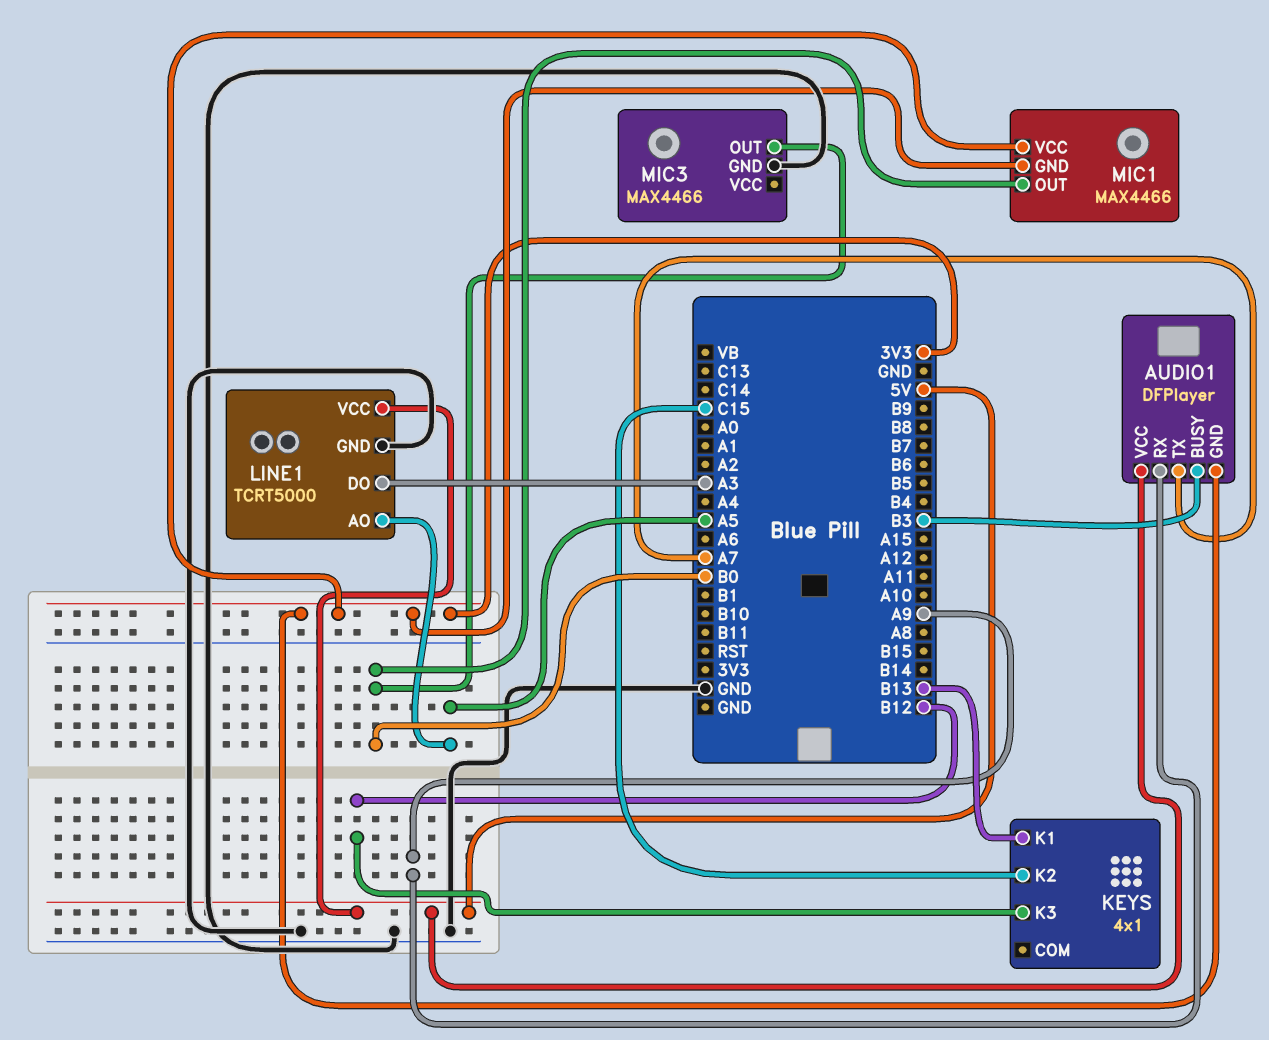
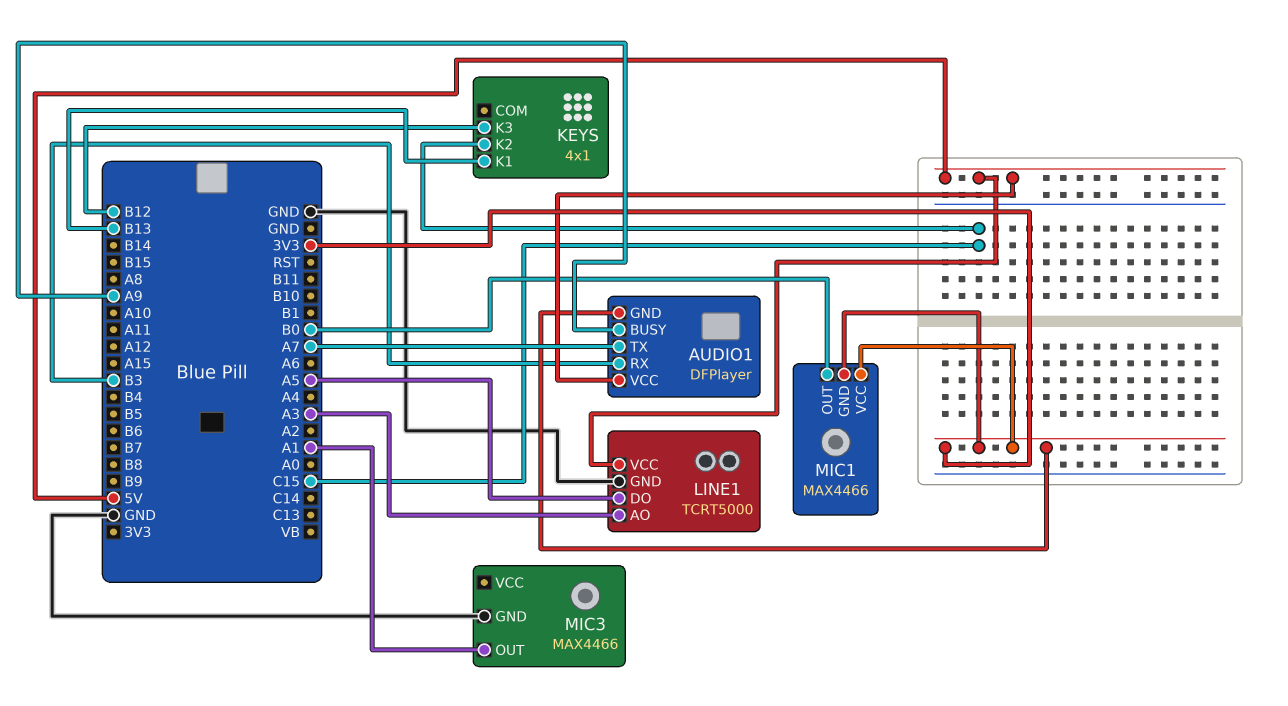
AUDIO1 pin BUSY: B3 -> A9
AUDIO1 pin RX: A9 -> B3
LINE1 pin AO: A5 -> A3
LINE1 pin DO: A3 -> A5
MIC3 pin OUT: B0 -> A1

